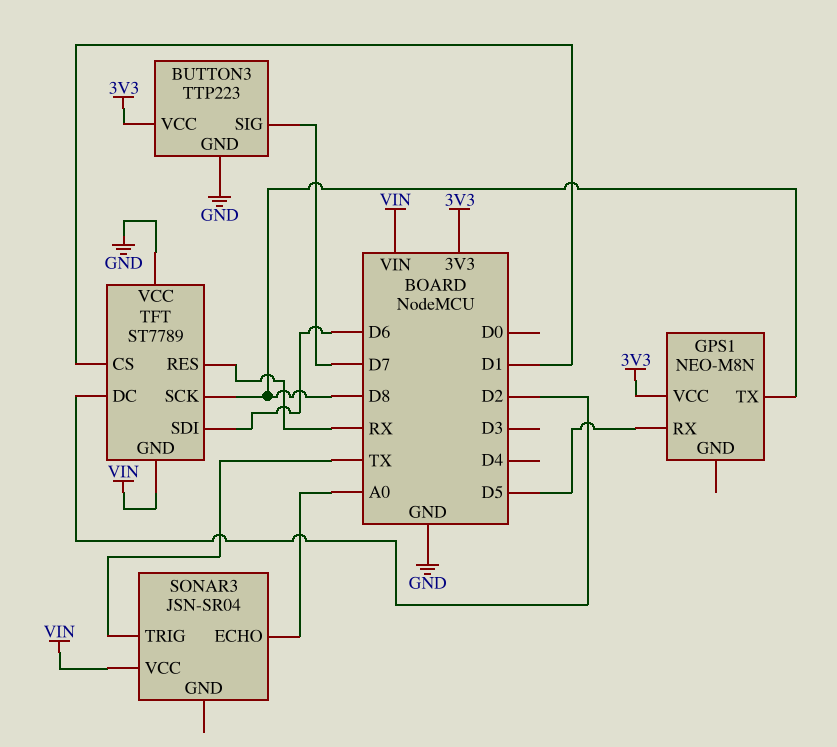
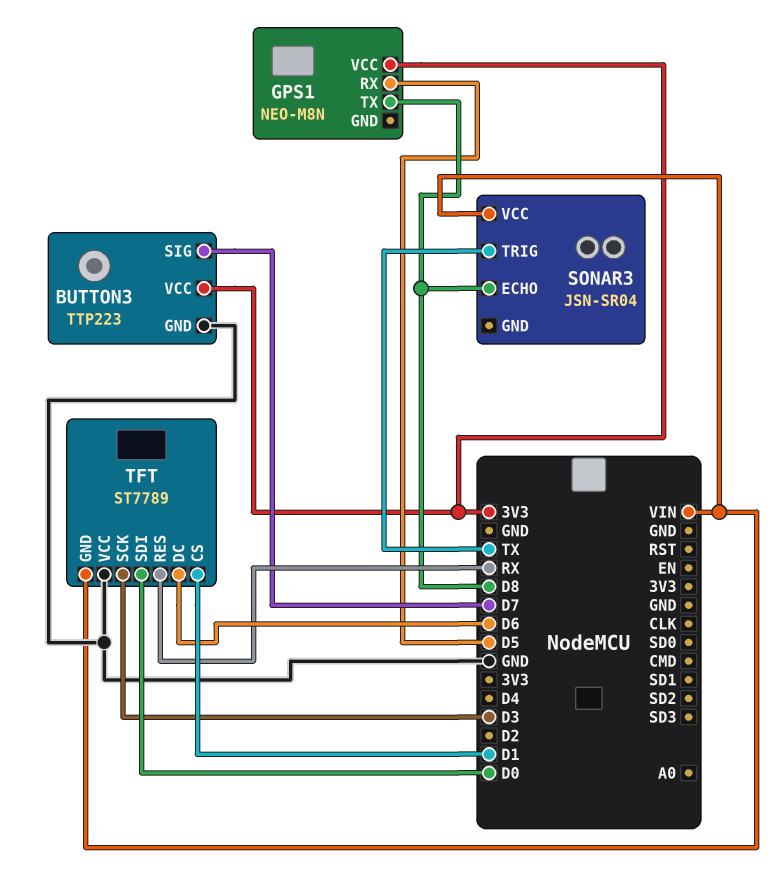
SONAR3 pin ECHO: A0 -> D8
TFT pin DC: D2 -> D6
TFT pin SCK: D8 -> D3
TFT pin SDI: D6 -> D0

